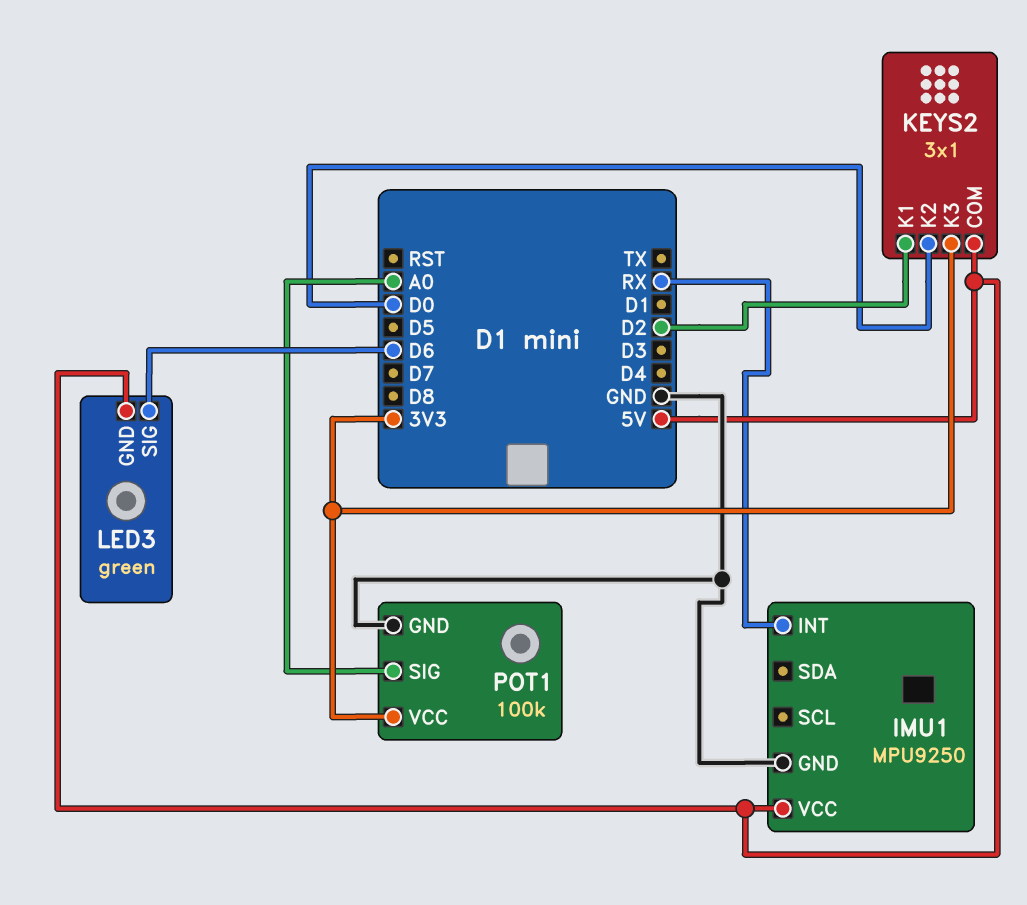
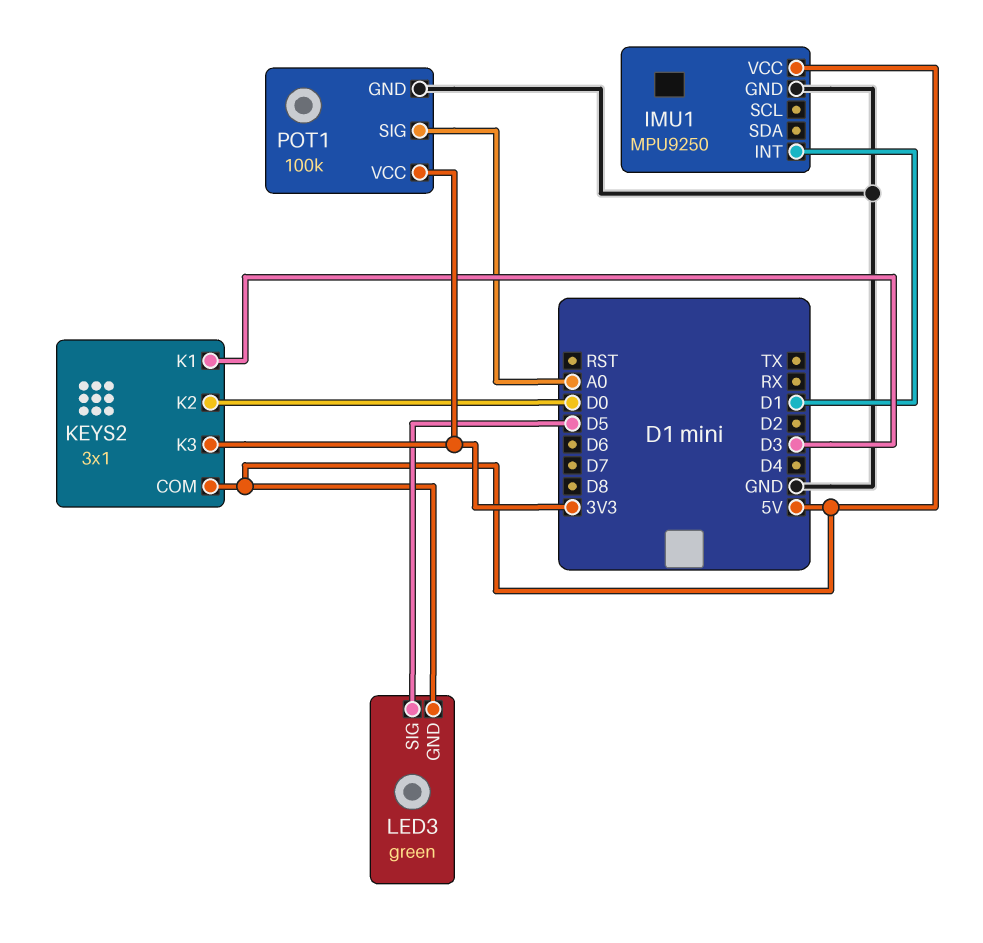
IMU1 pin INT: RX -> D1
KEYS2 pin K1: D2 -> D3
LED3 pin SIG: D6 -> D5

